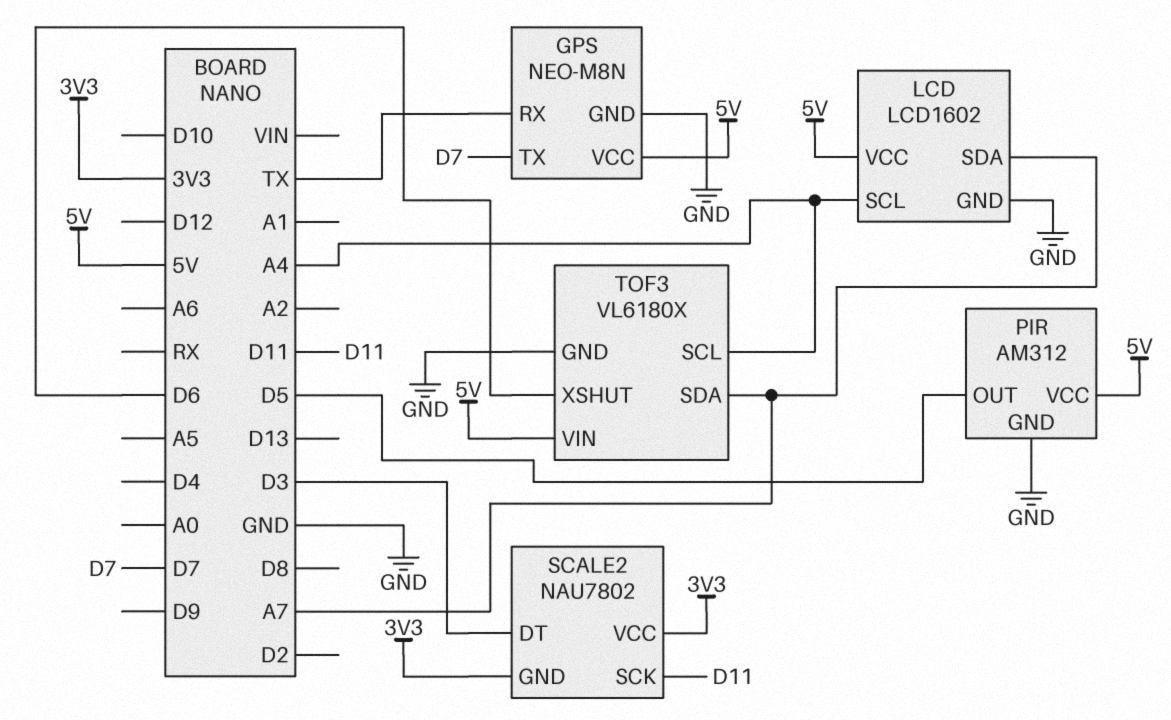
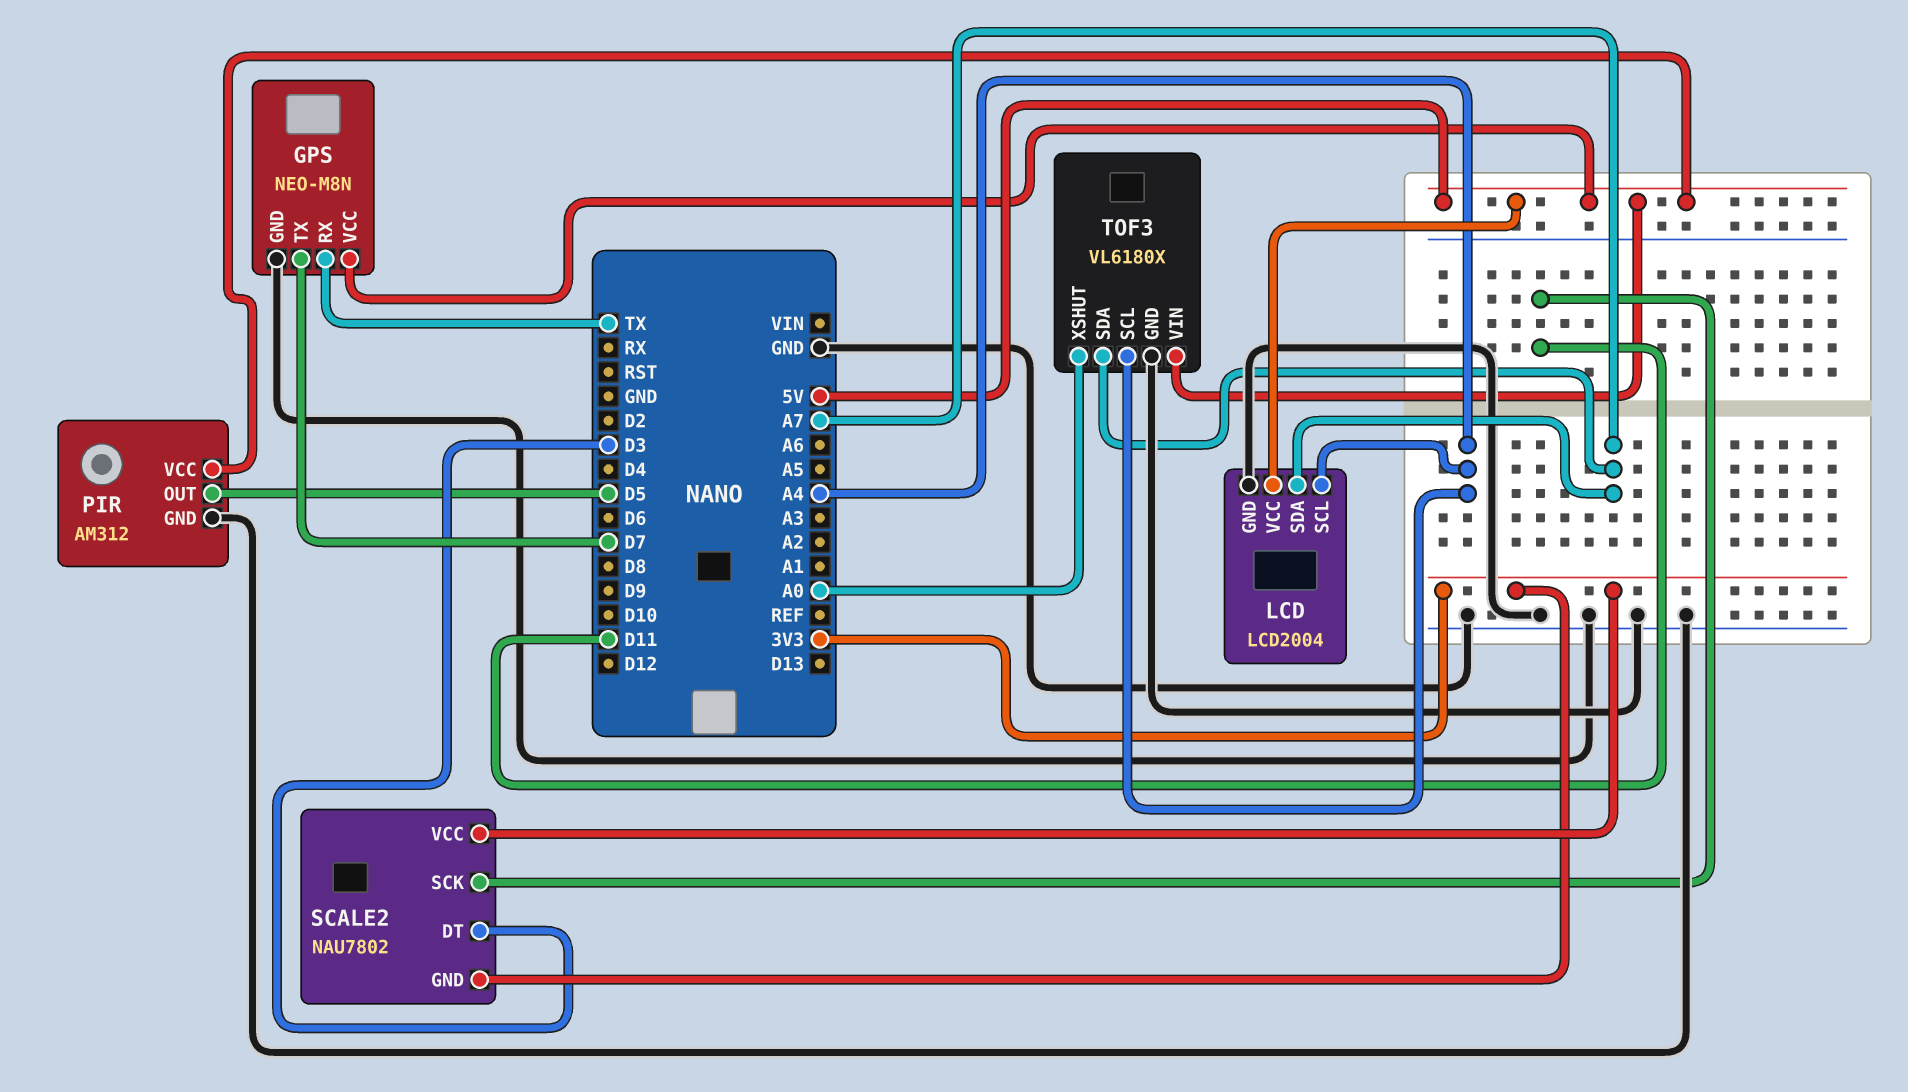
LCD: LCD1602 -> LCD2004
TOF3 pin XSHUT: D6 -> A0

